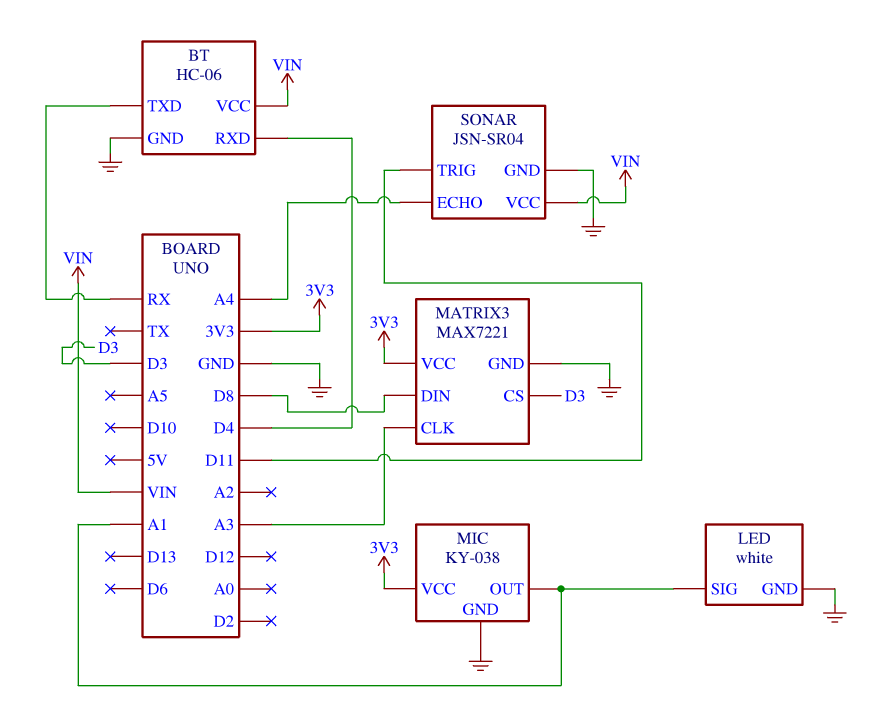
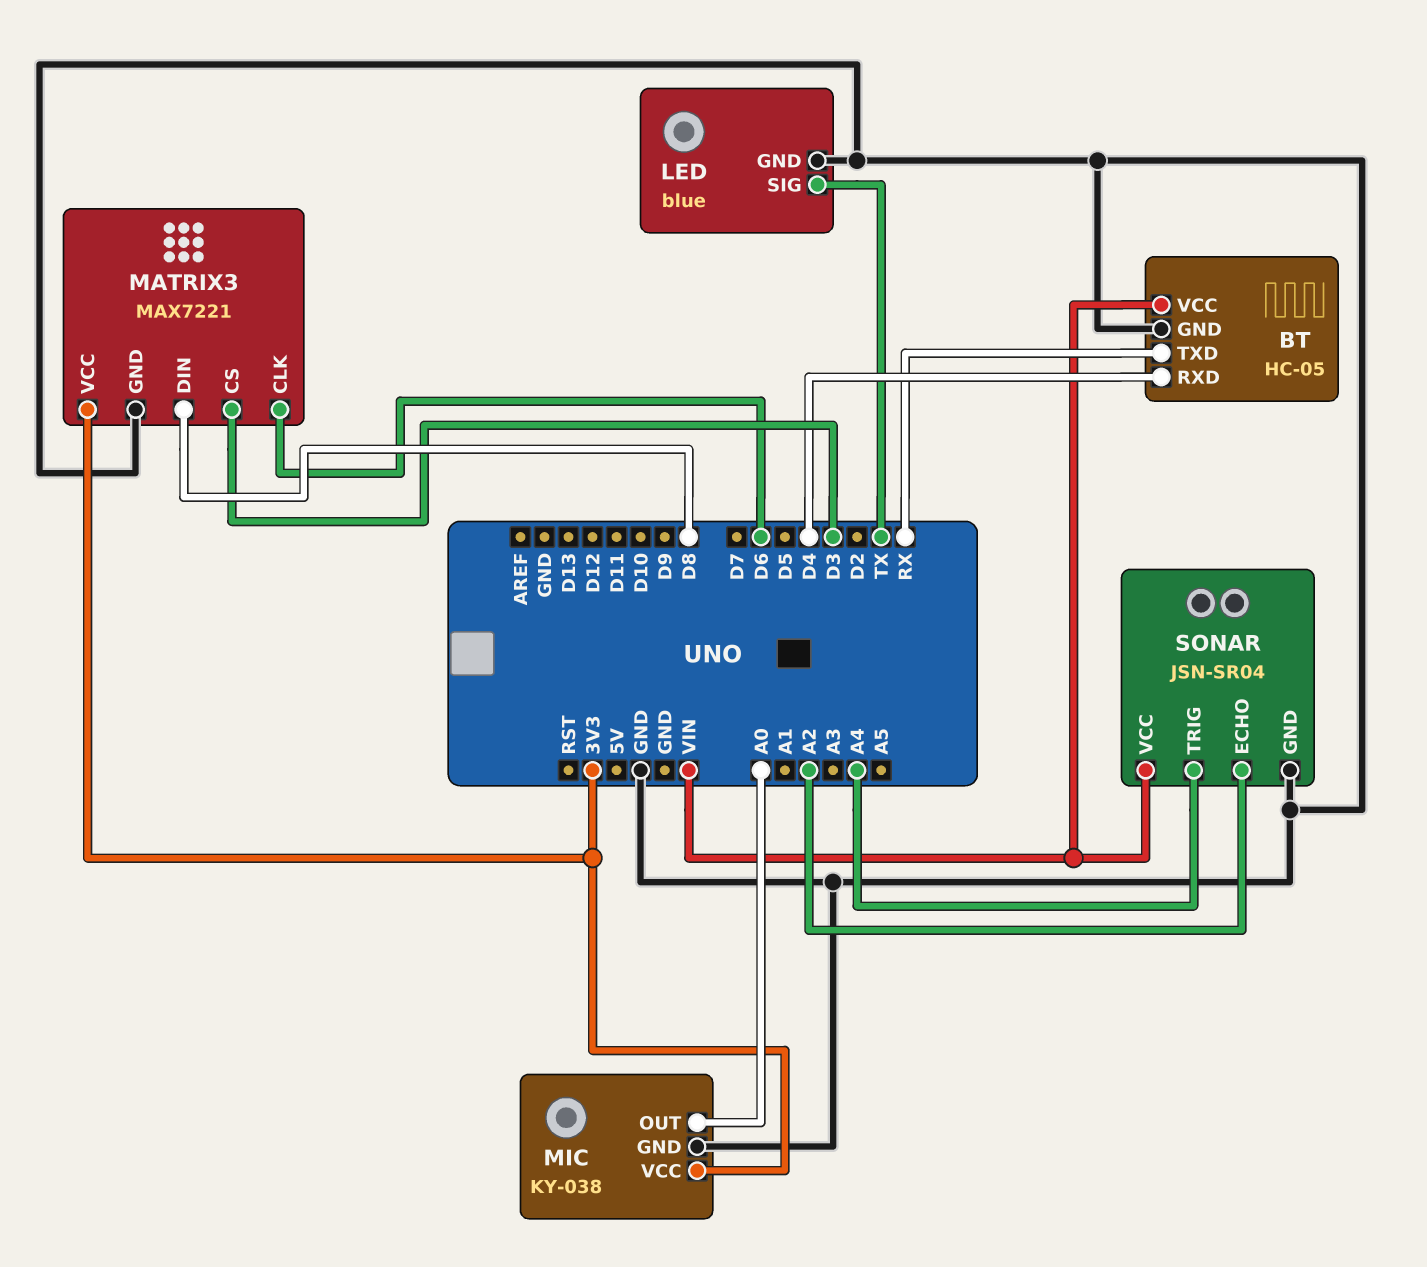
BT: HC-06 -> HC-05
LED: white -> blue
LED pin SIG: A1 -> TX
MATRIX3 pin CLK: A3 -> D6
MIC pin OUT: A1 -> A0
SONAR pin ECHO: A4 -> A2
SONAR pin TRIG: D11 -> A4

